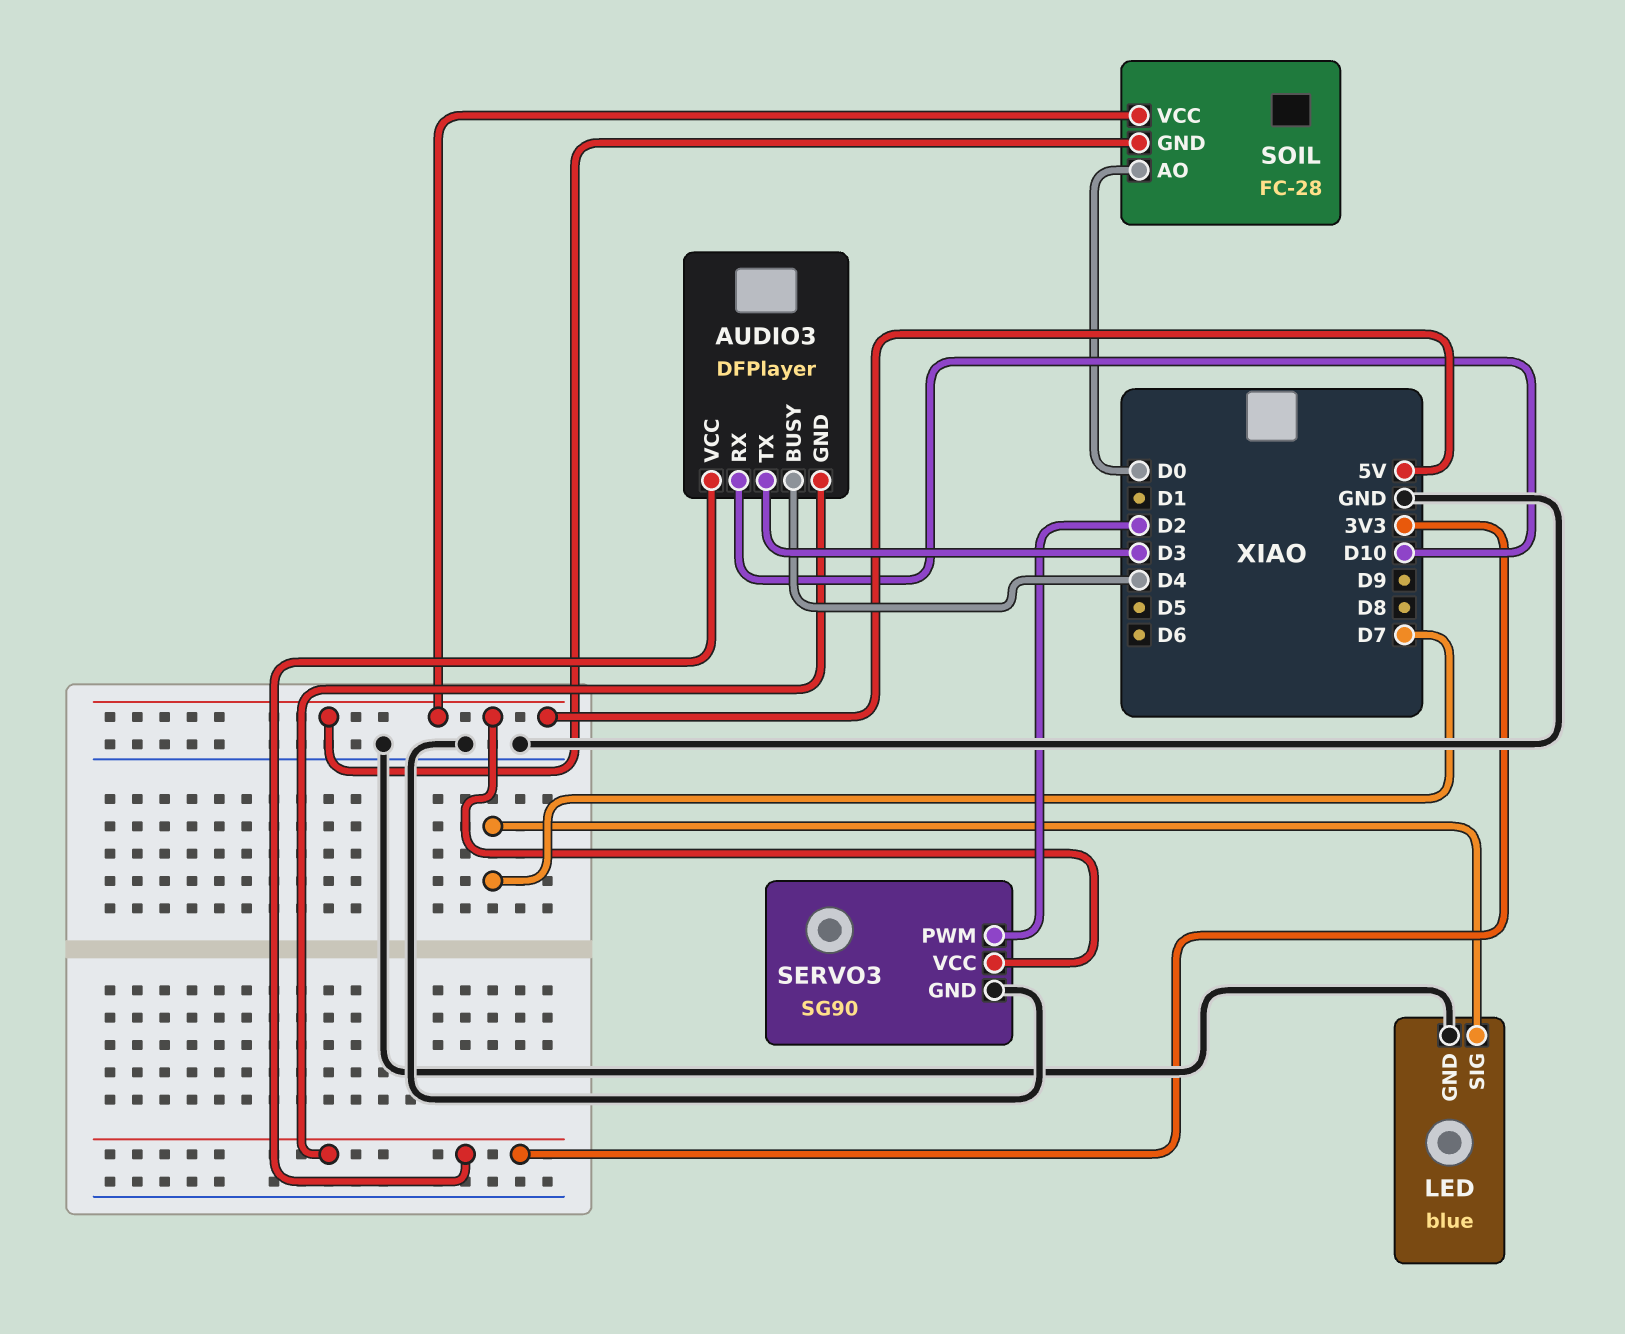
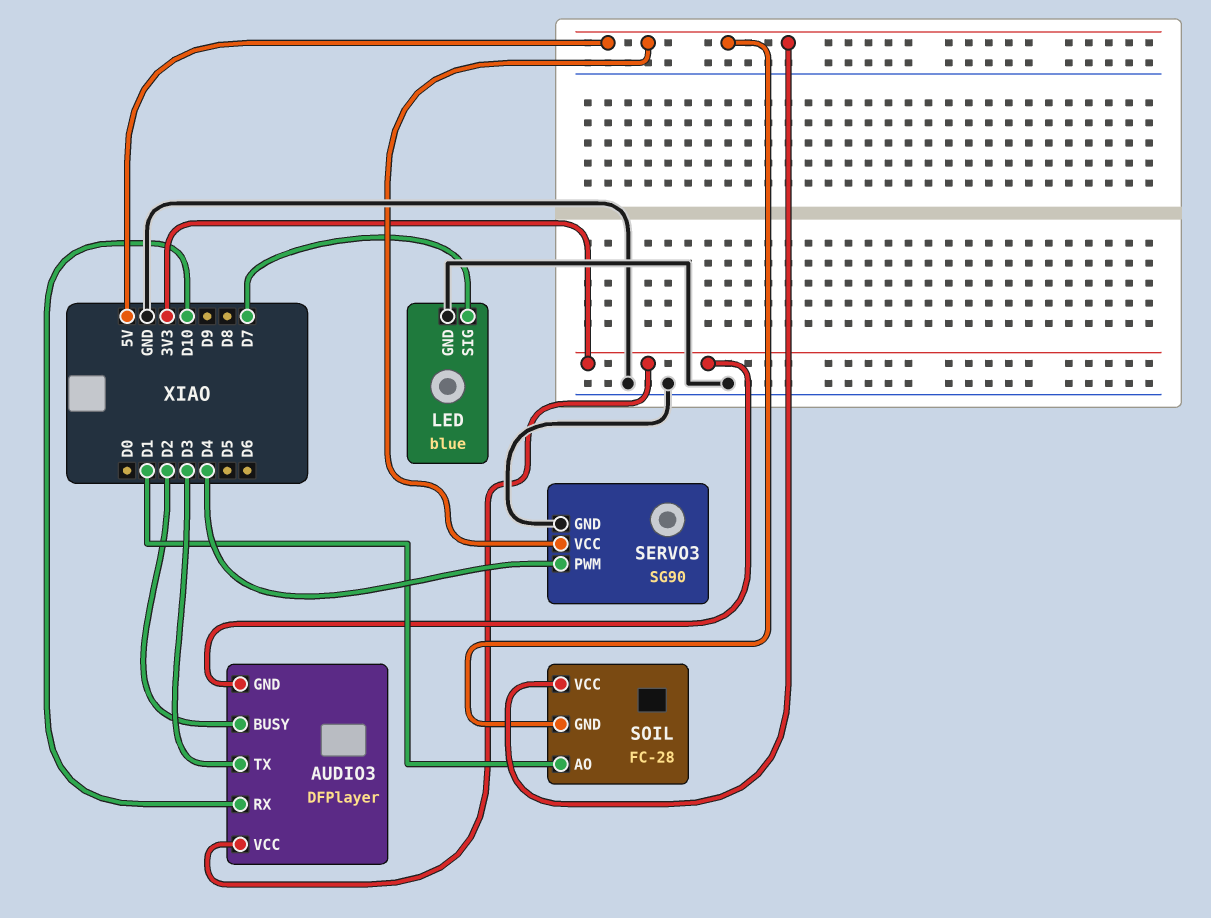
AUDIO3 pin BUSY: D4 -> D2
SERVO3 pin PWM: D2 -> D4
SOIL pin AO: D0 -> D1

